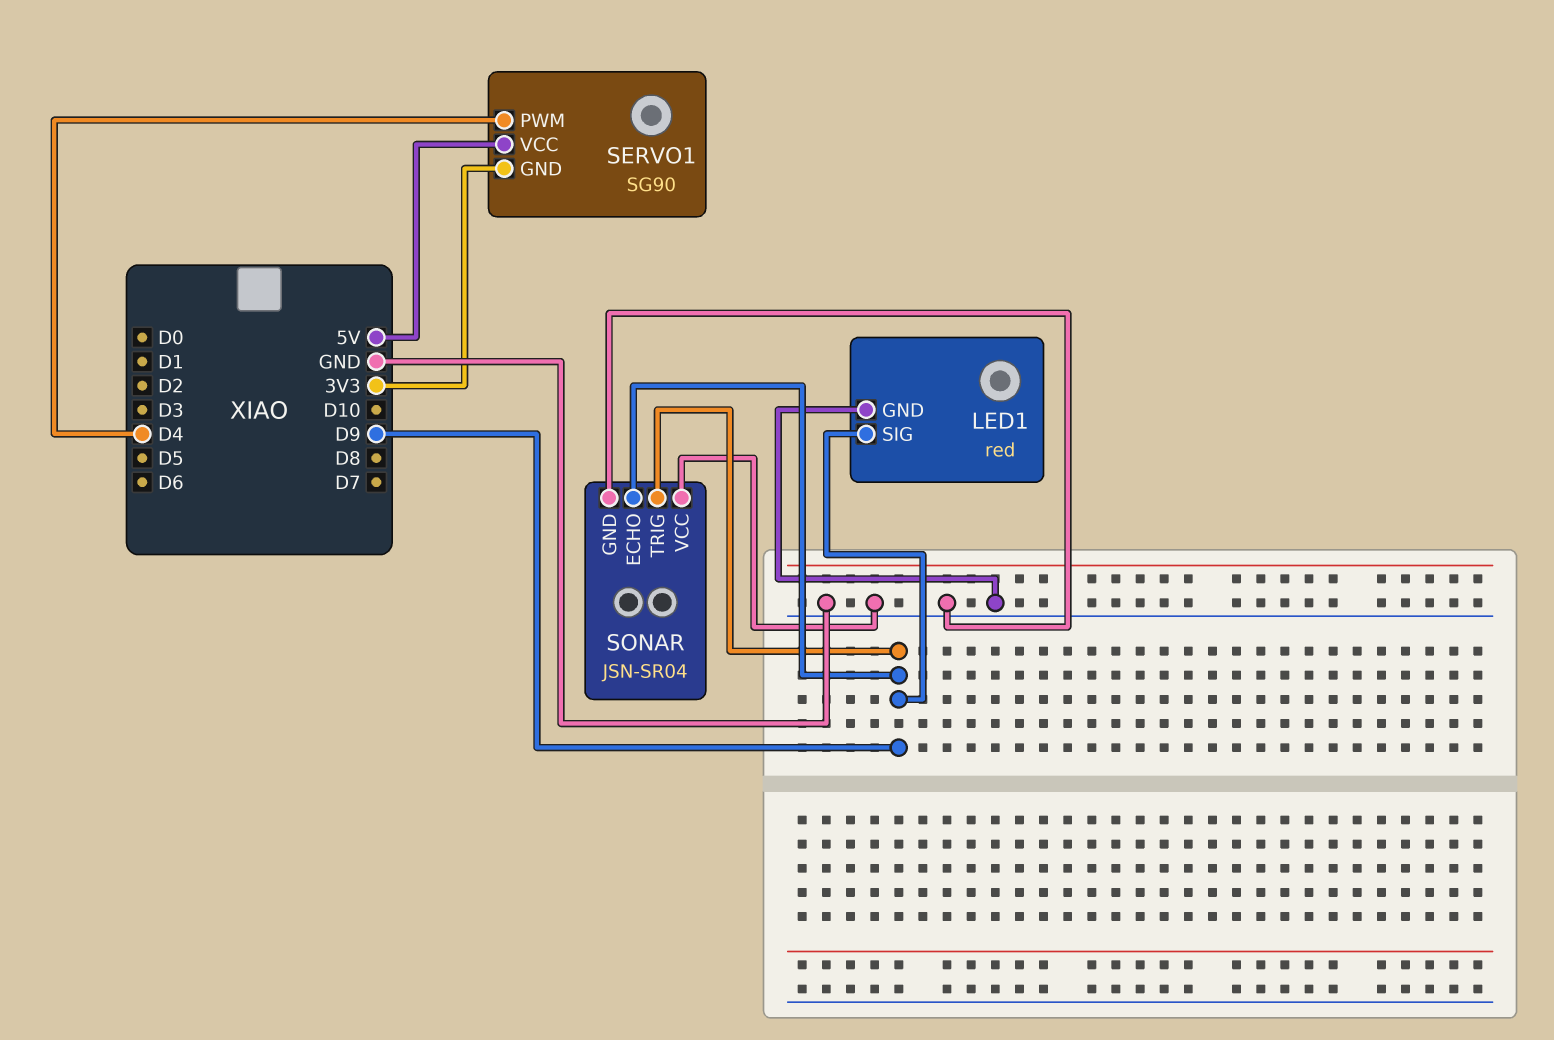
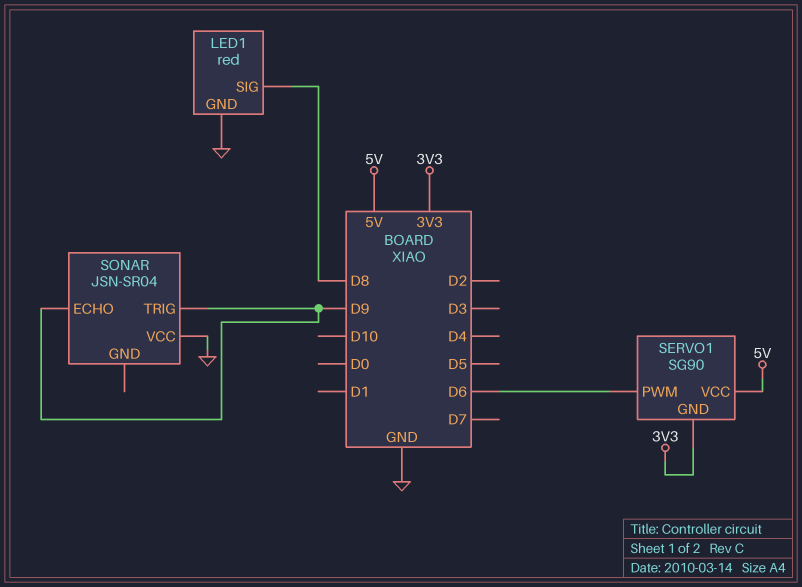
LED1 pin SIG: D9 -> D8
SERVO1 pin PWM: D4 -> D6
SONAR pin GND: GND -> none

